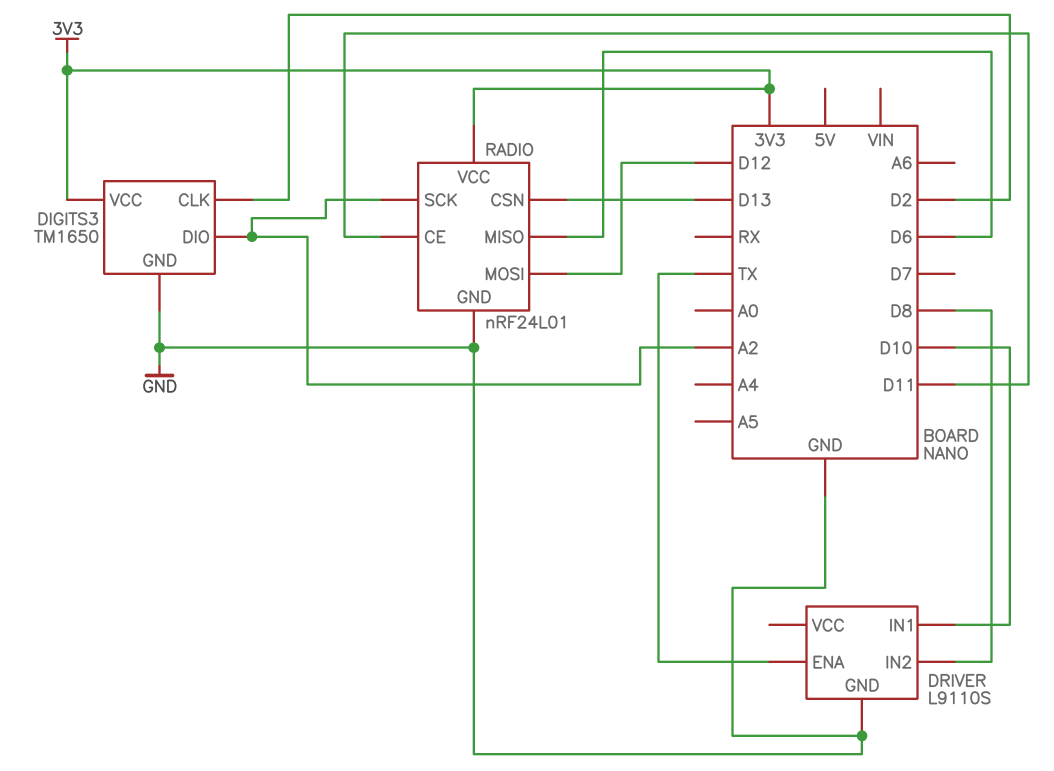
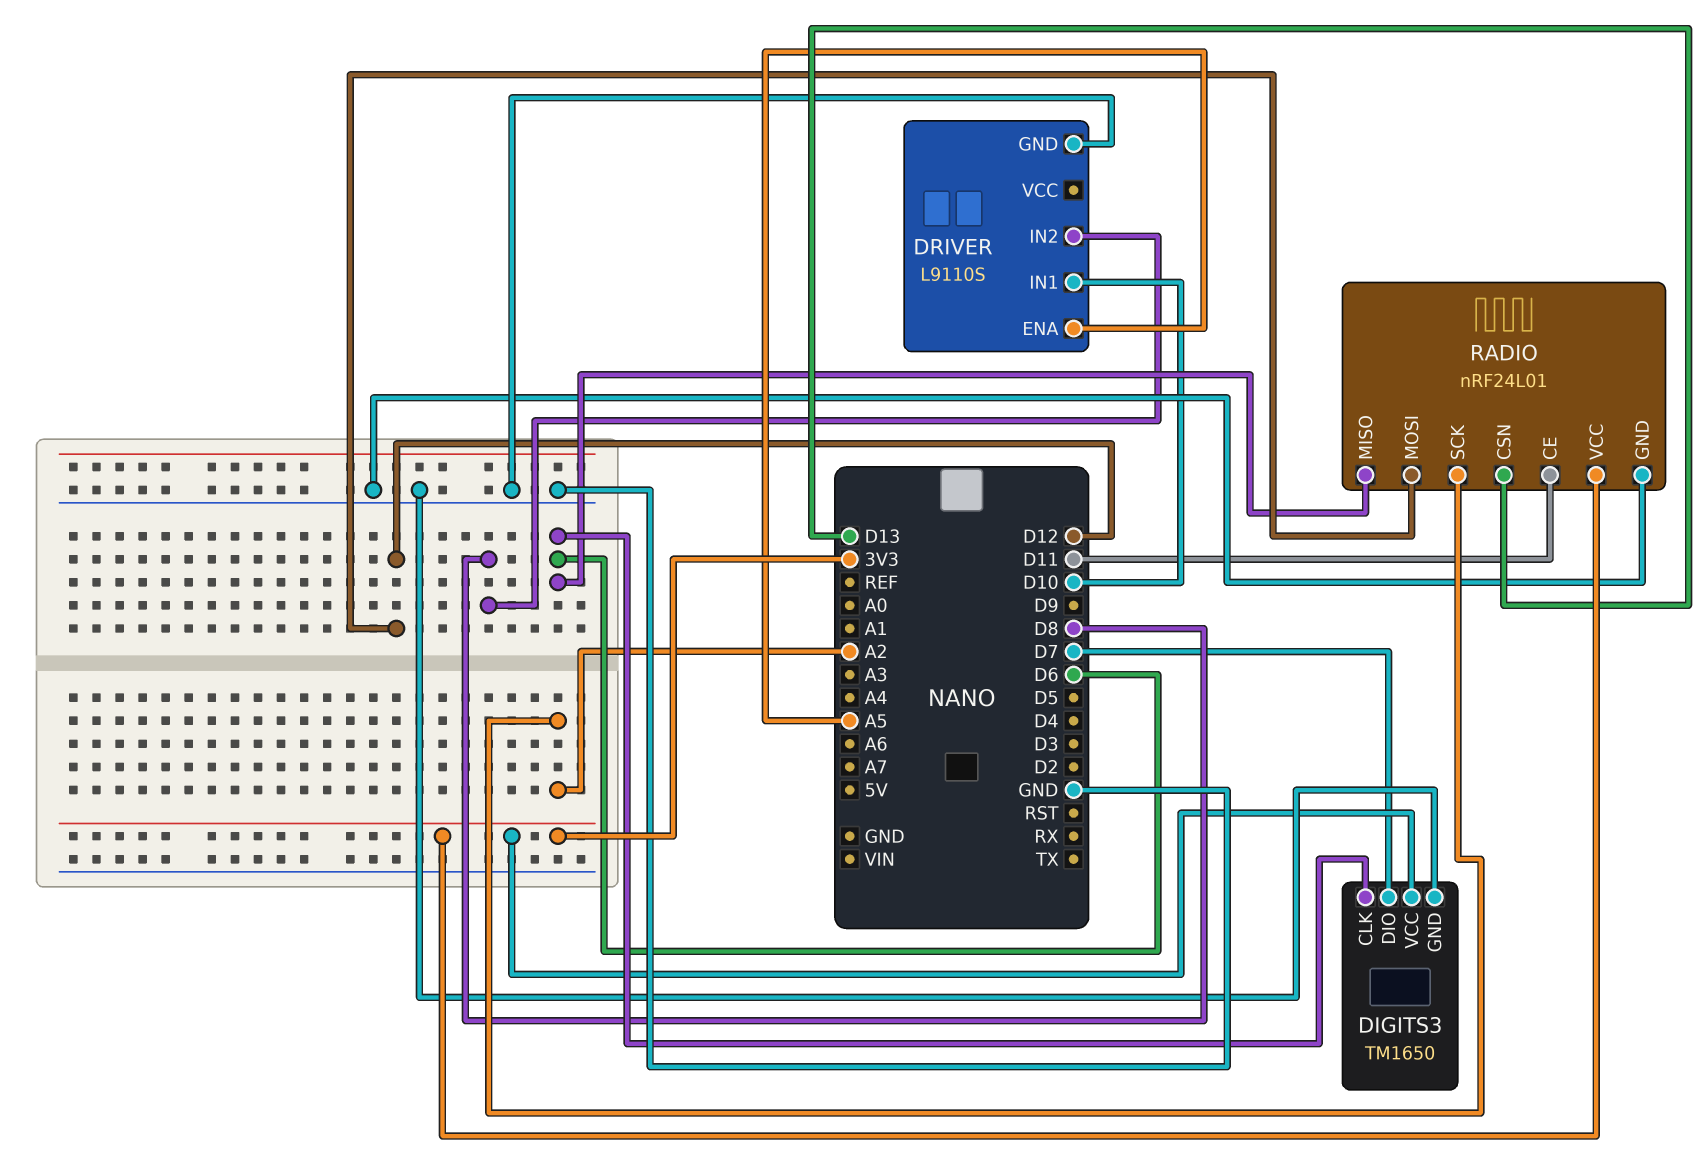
DIGITS3 pin CLK: D2 -> D6
DIGITS3 pin DIO: A2 -> D7
DRIVER pin ENA: TX -> A5

